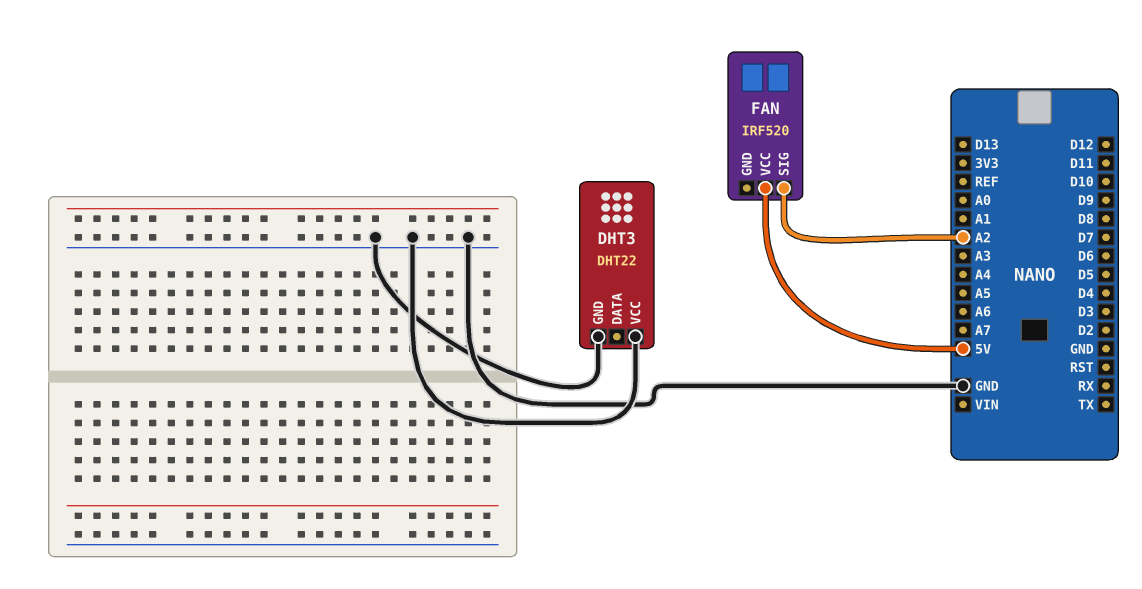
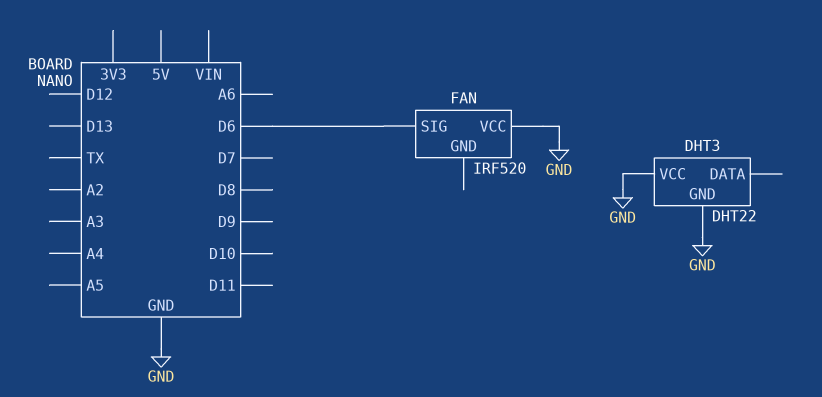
FAN pin SIG: A2 -> D6
FAN pin VCC: 5V -> GND

